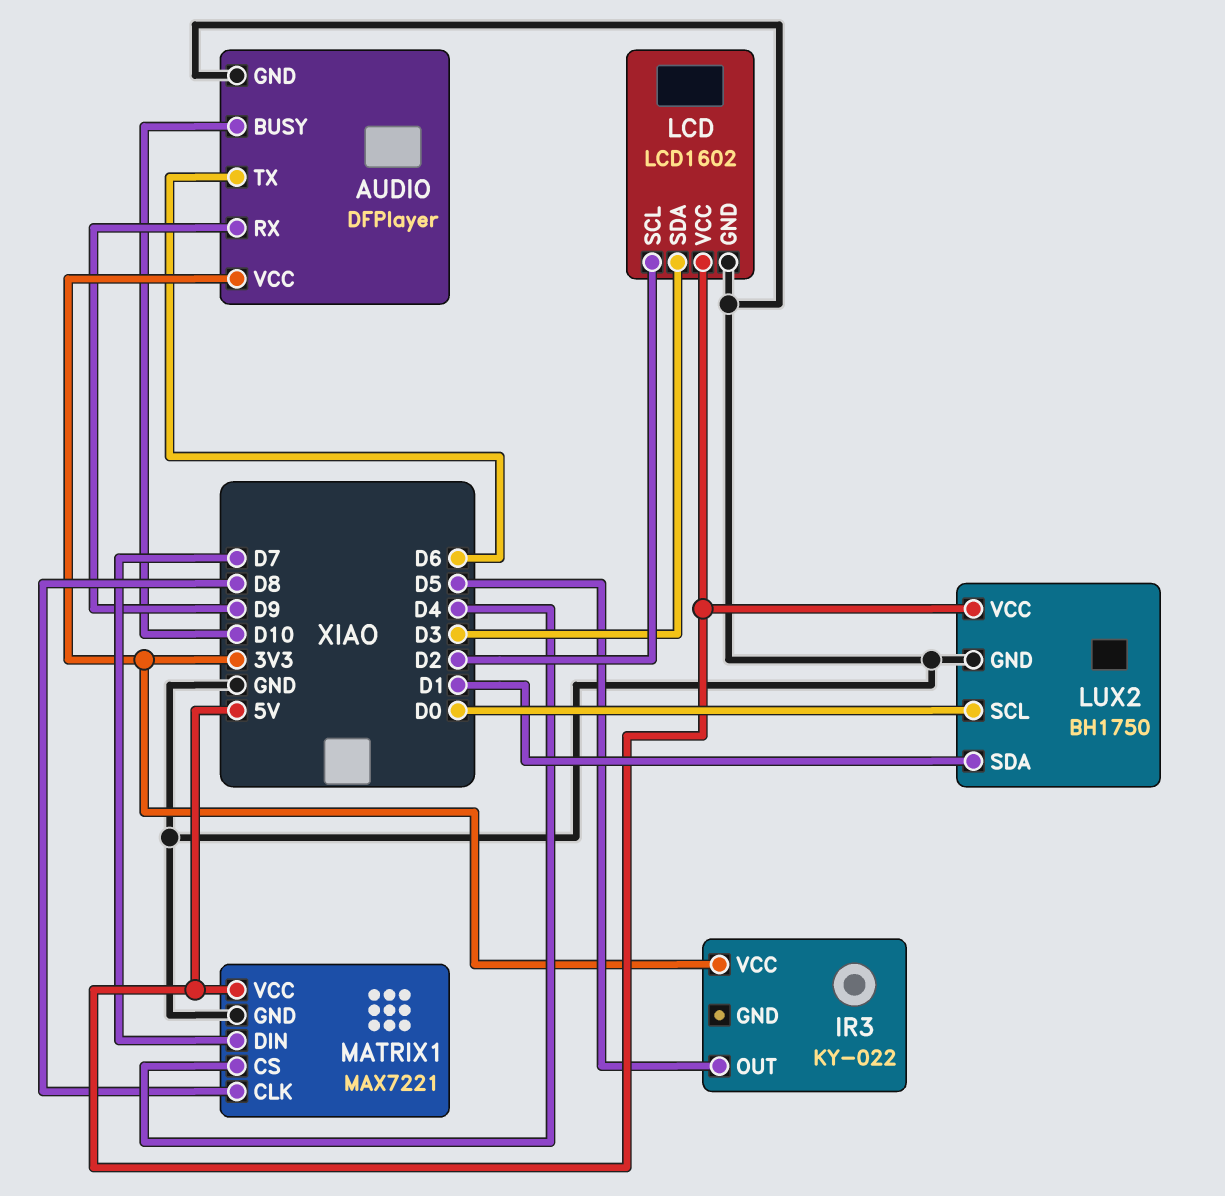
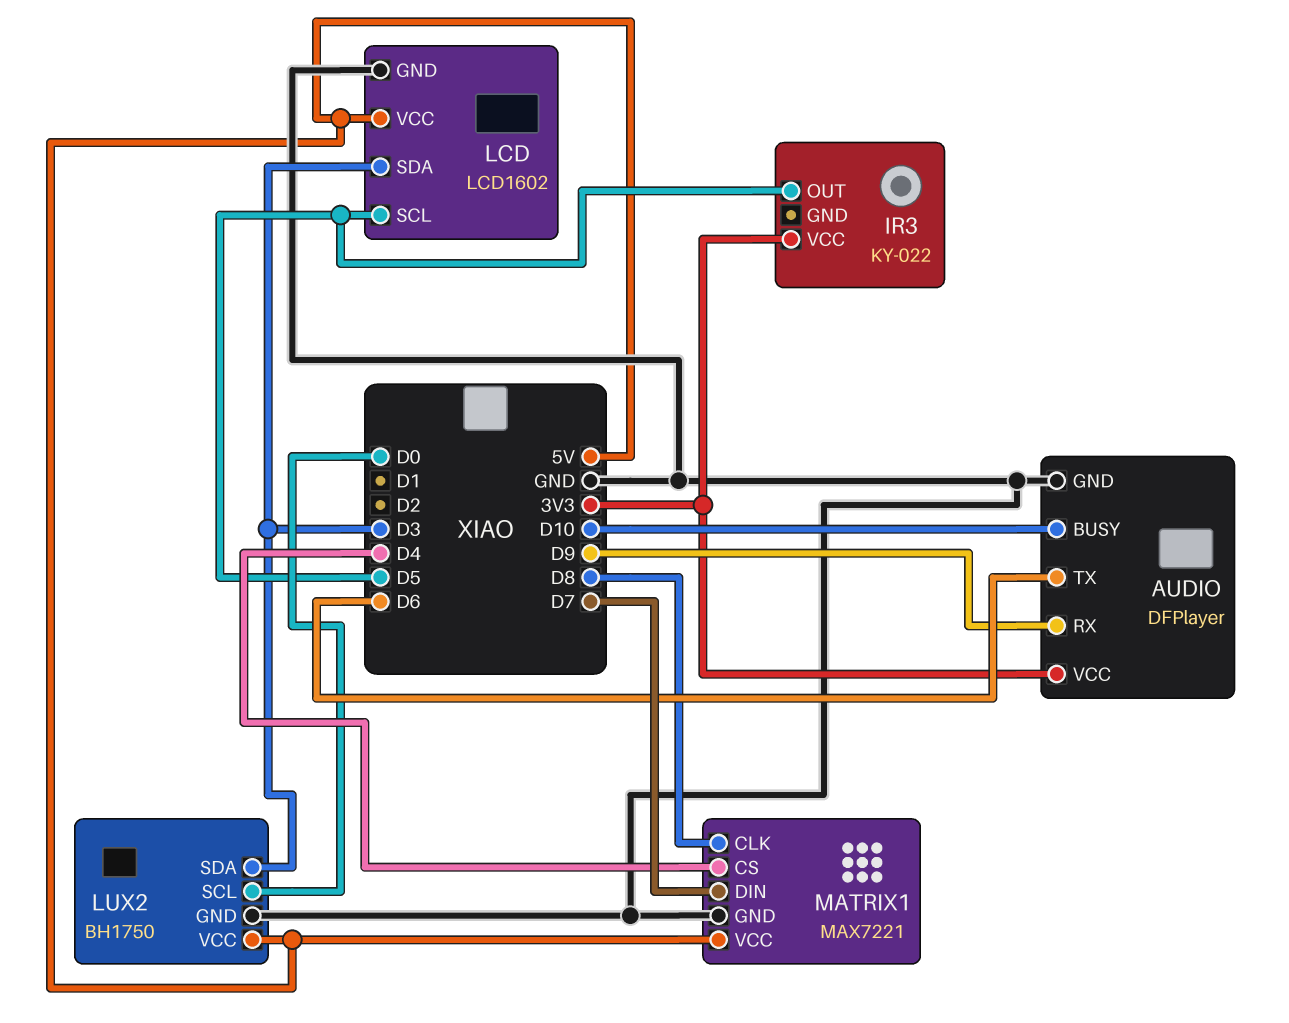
LCD pin SCL: D2 -> D5
LUX2 pin SDA: D1 -> D3

